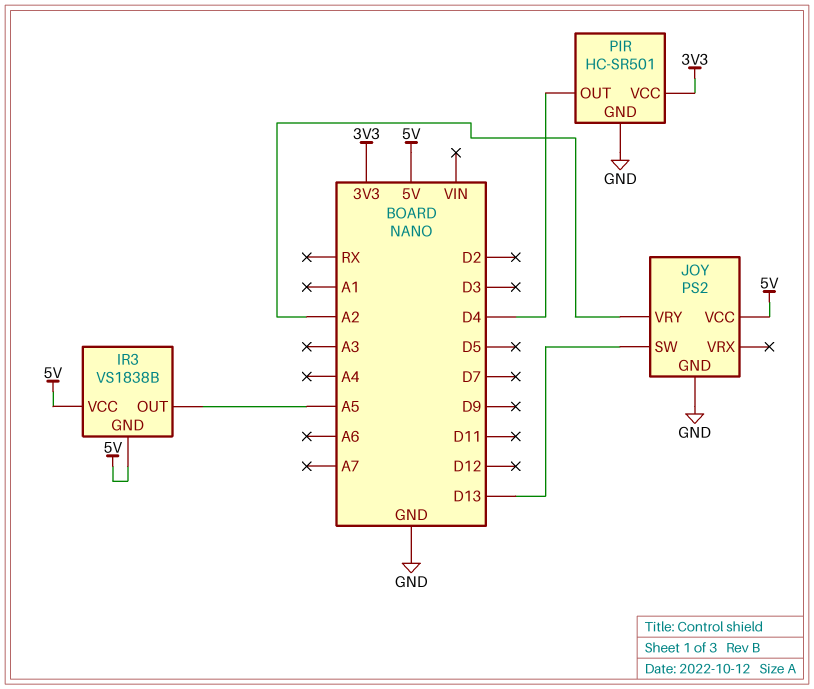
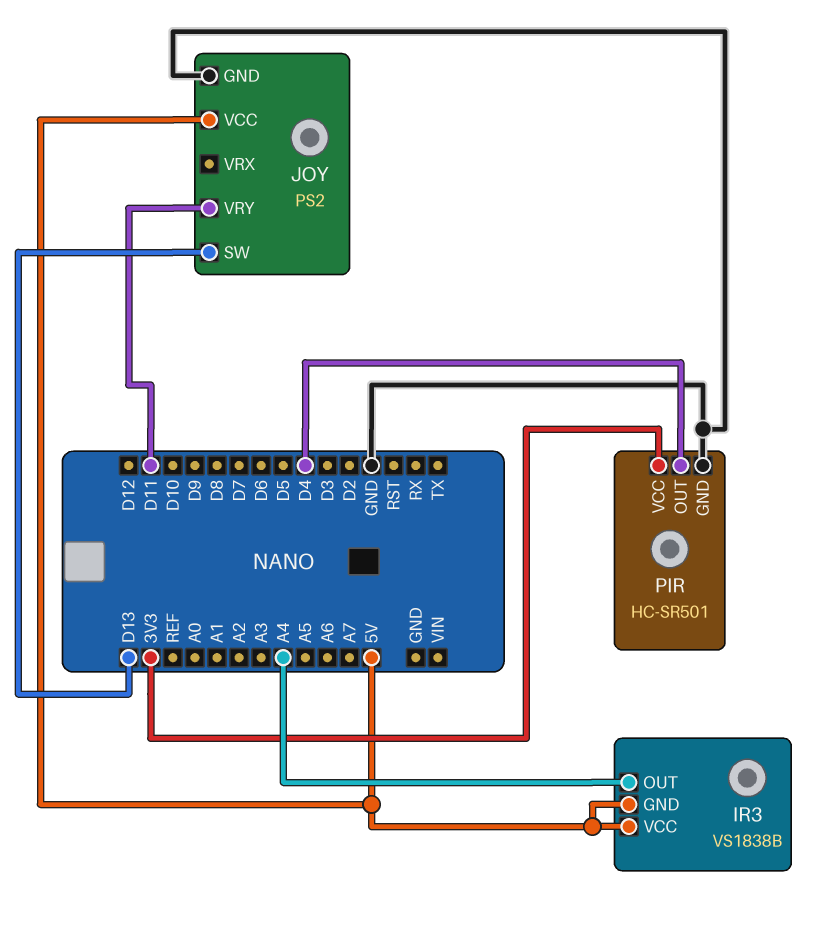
IR3 pin OUT: A5 -> A4
JOY pin VRY: A2 -> D11

